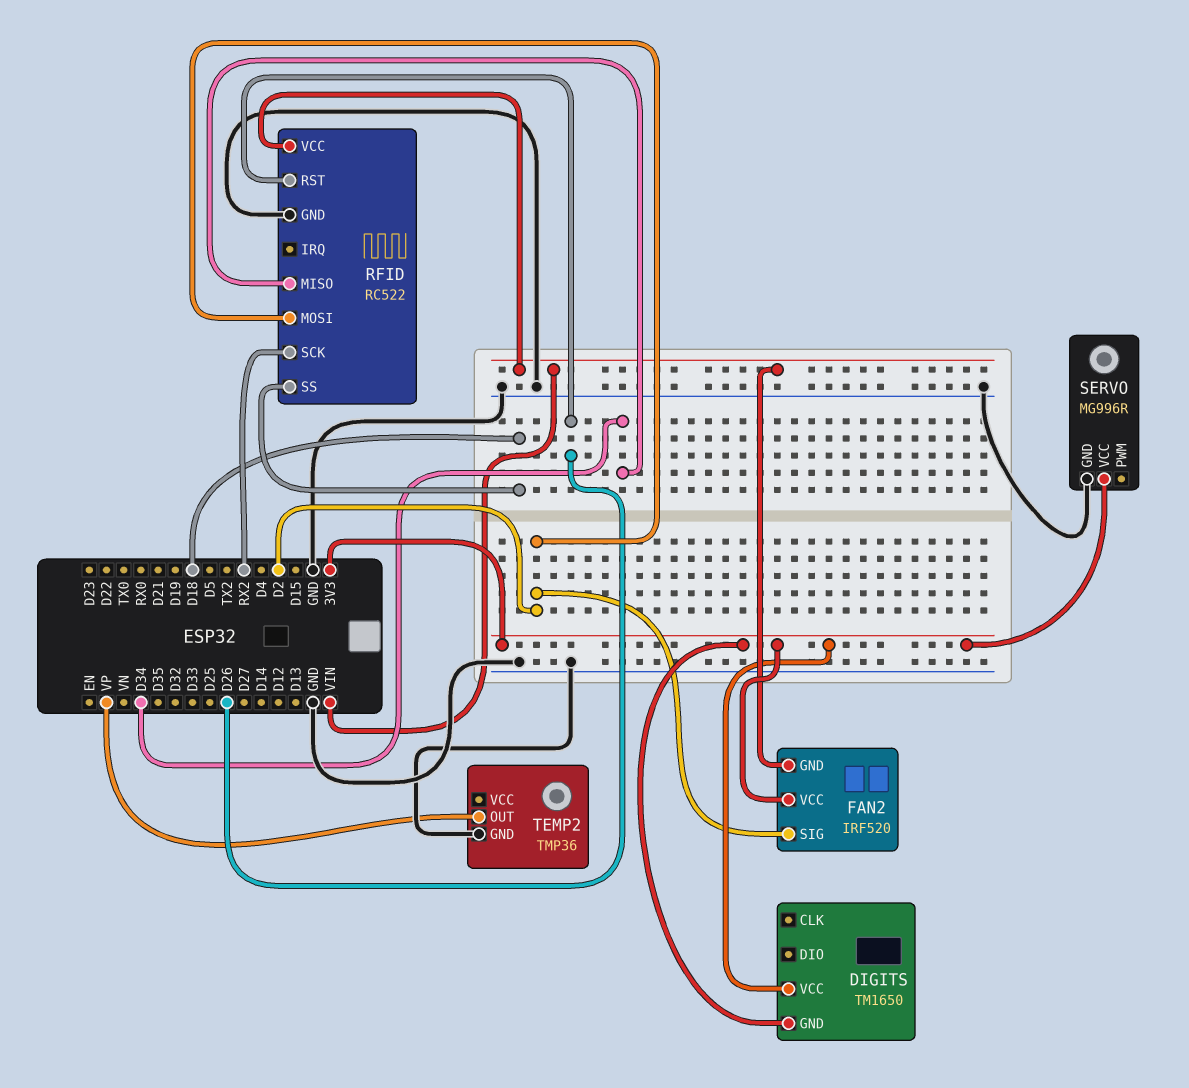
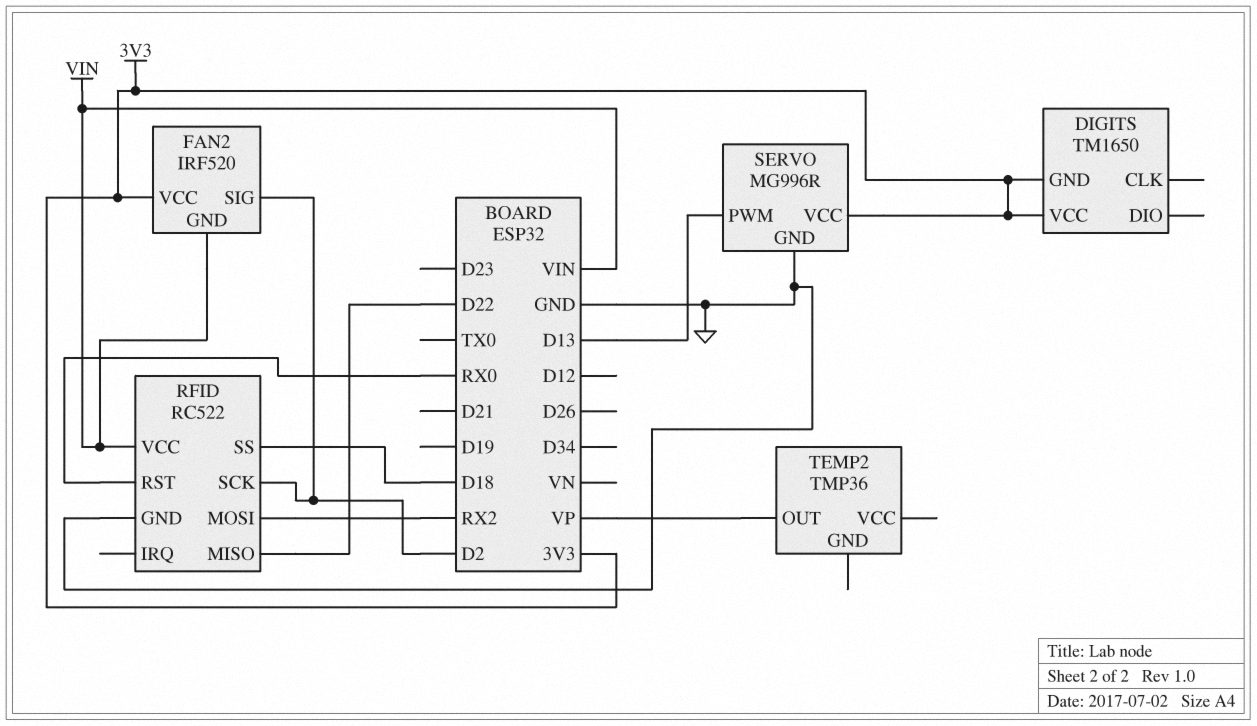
RFID pin MISO: D34 -> D22
RFID pin MOSI: D2 -> RX2
RFID pin RST: D26 -> RX0
RFID pin SCK: RX2 -> D2
SERVO pin PWM: none -> D13
TEMP2 pin GND: GND -> none

